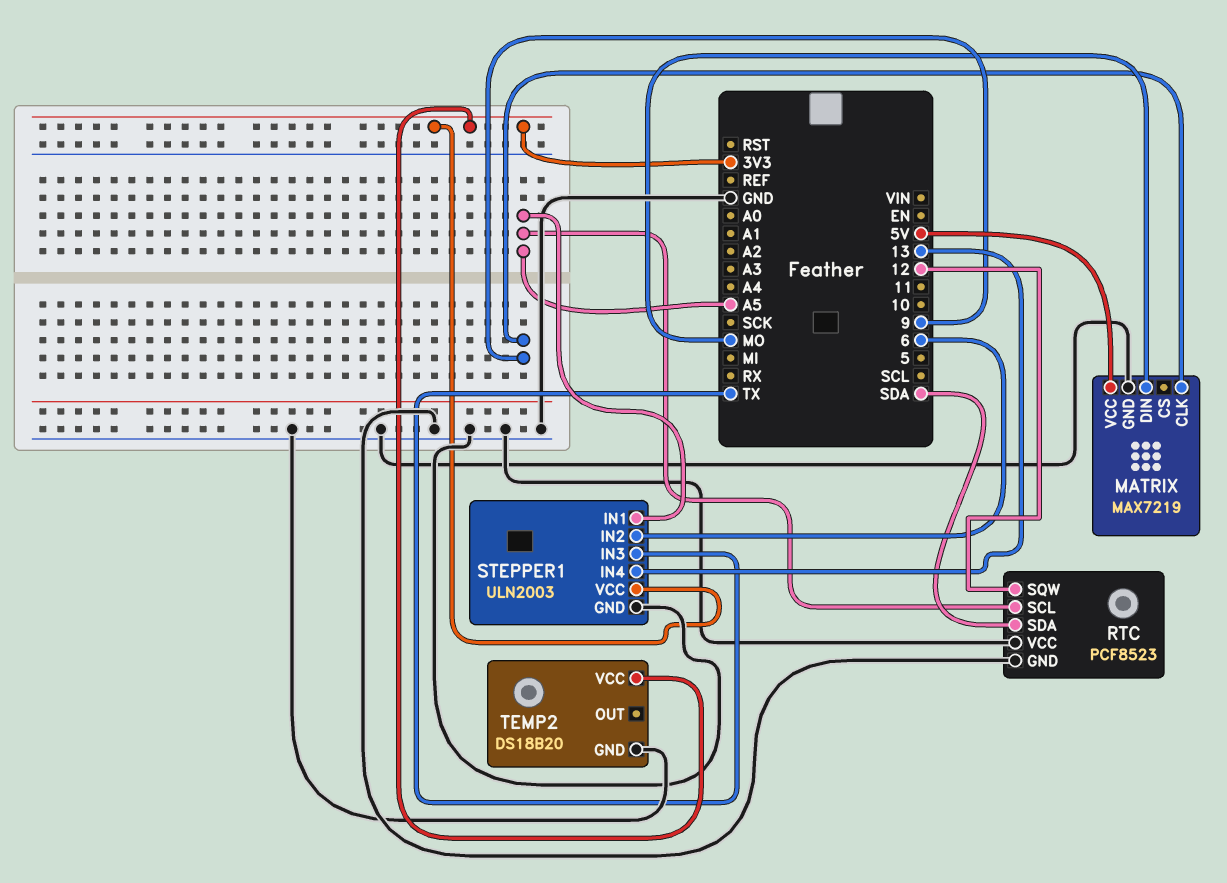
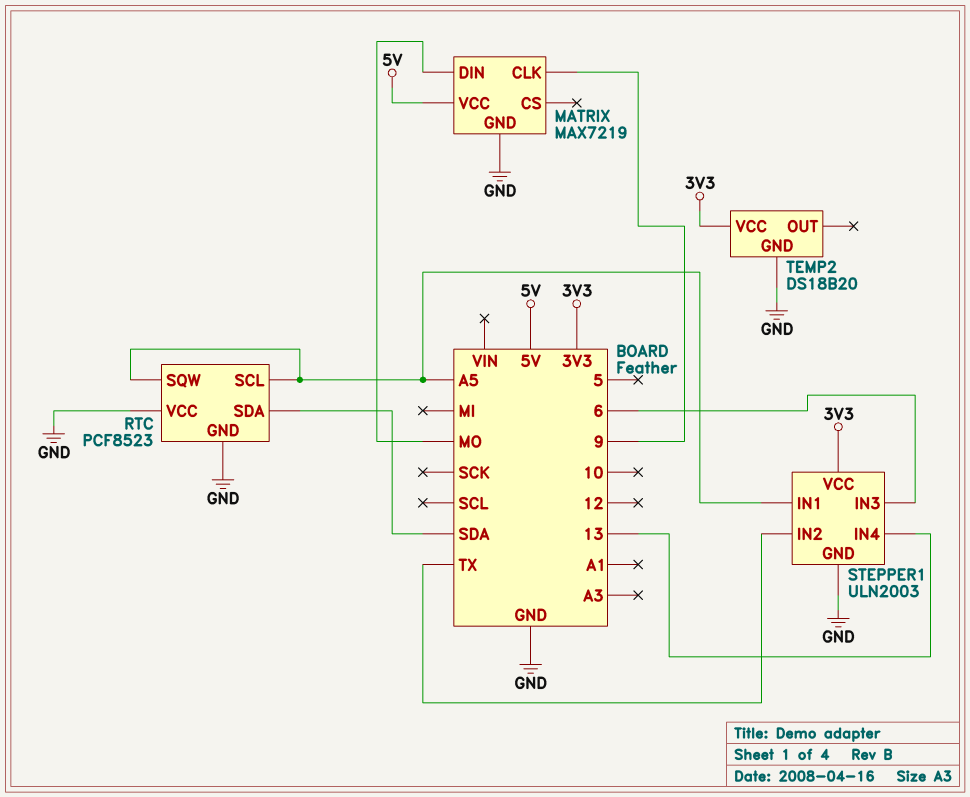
RTC pin SQW: 12 -> A5
STEPPER1 pin IN2: 6 -> TX
STEPPER1 pin IN3: TX -> 6

